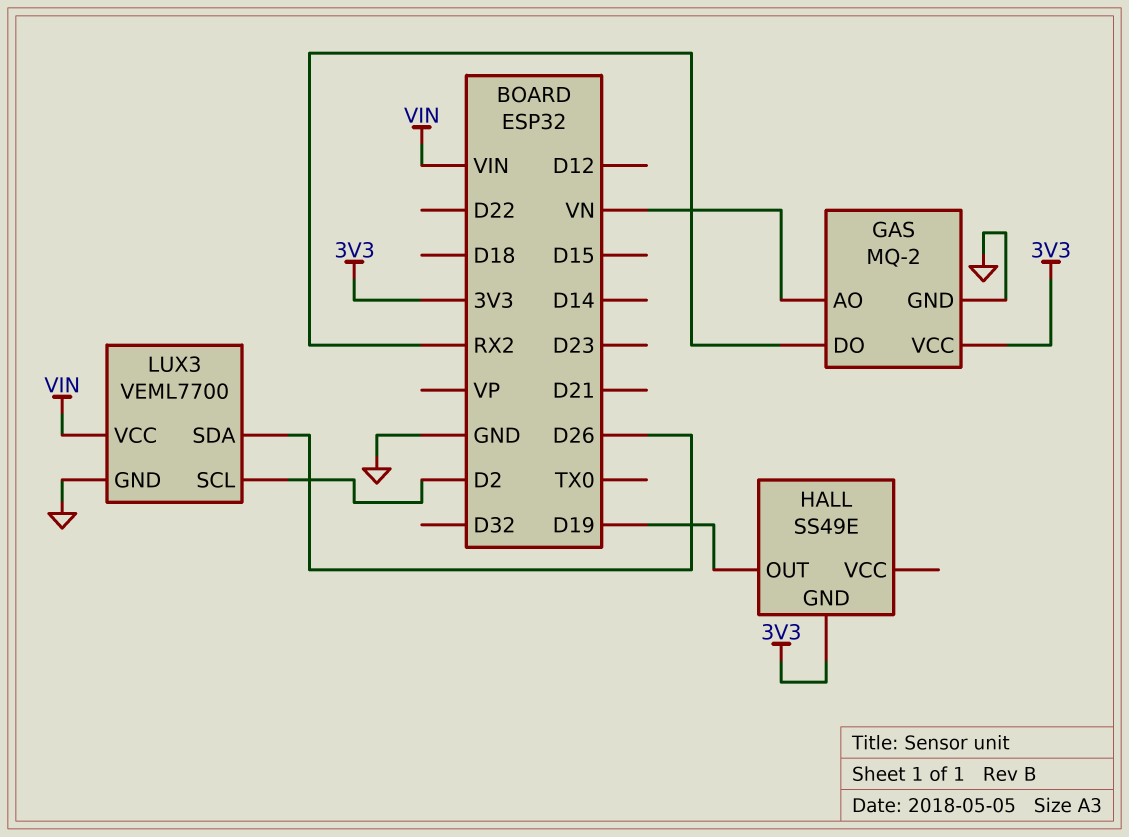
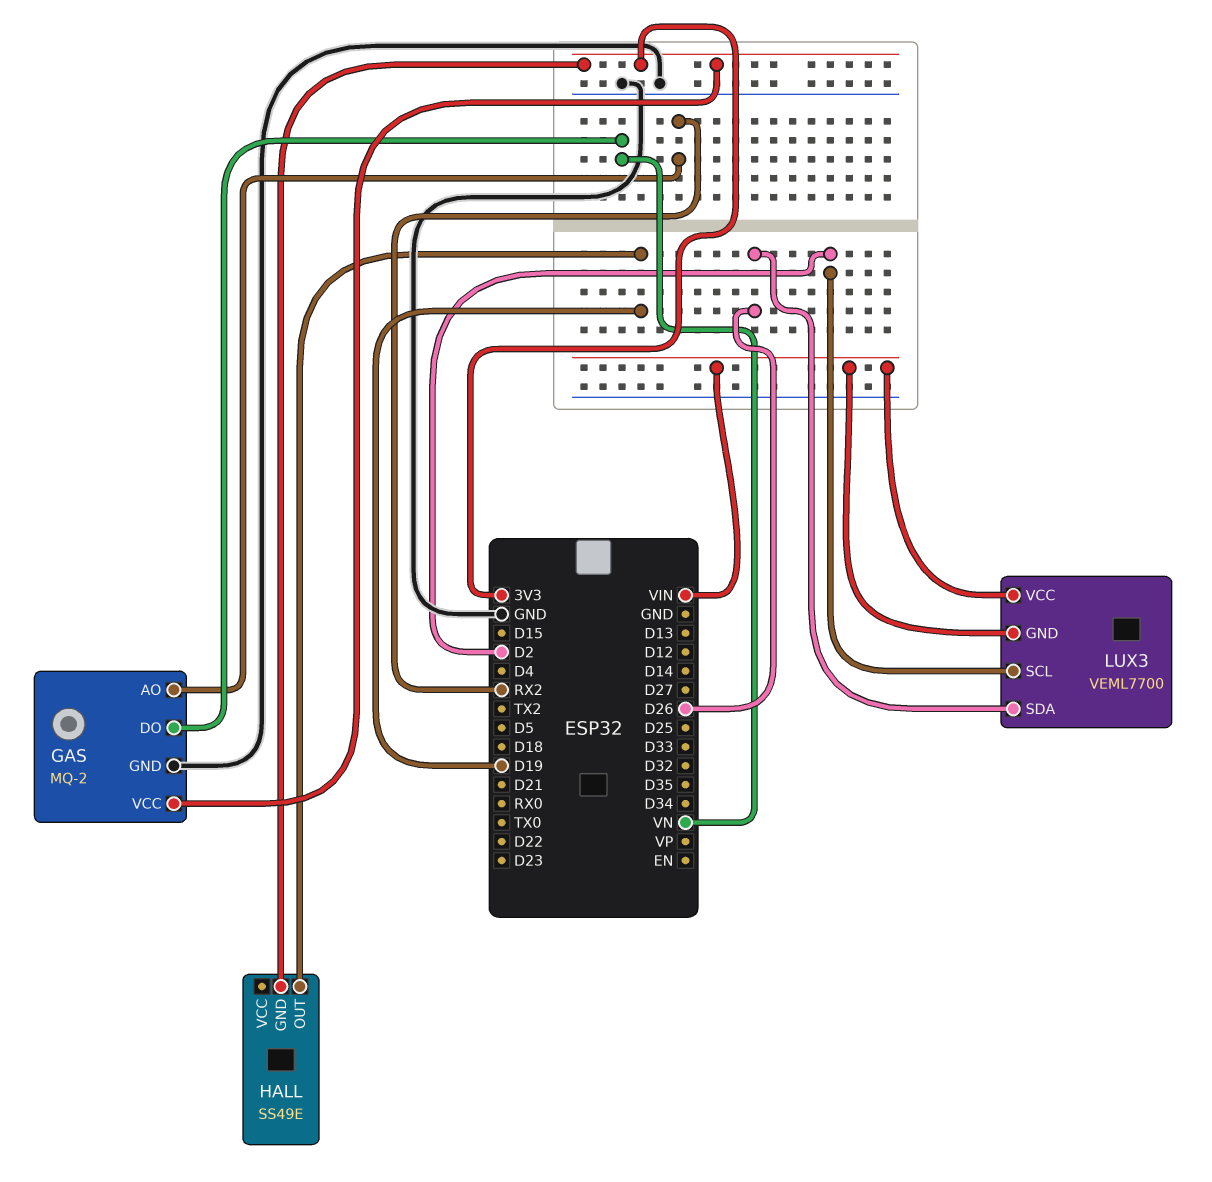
GAS pin AO: VN -> RX2
GAS pin DO: RX2 -> VN
LUX3 pin GND: GND -> VIN

